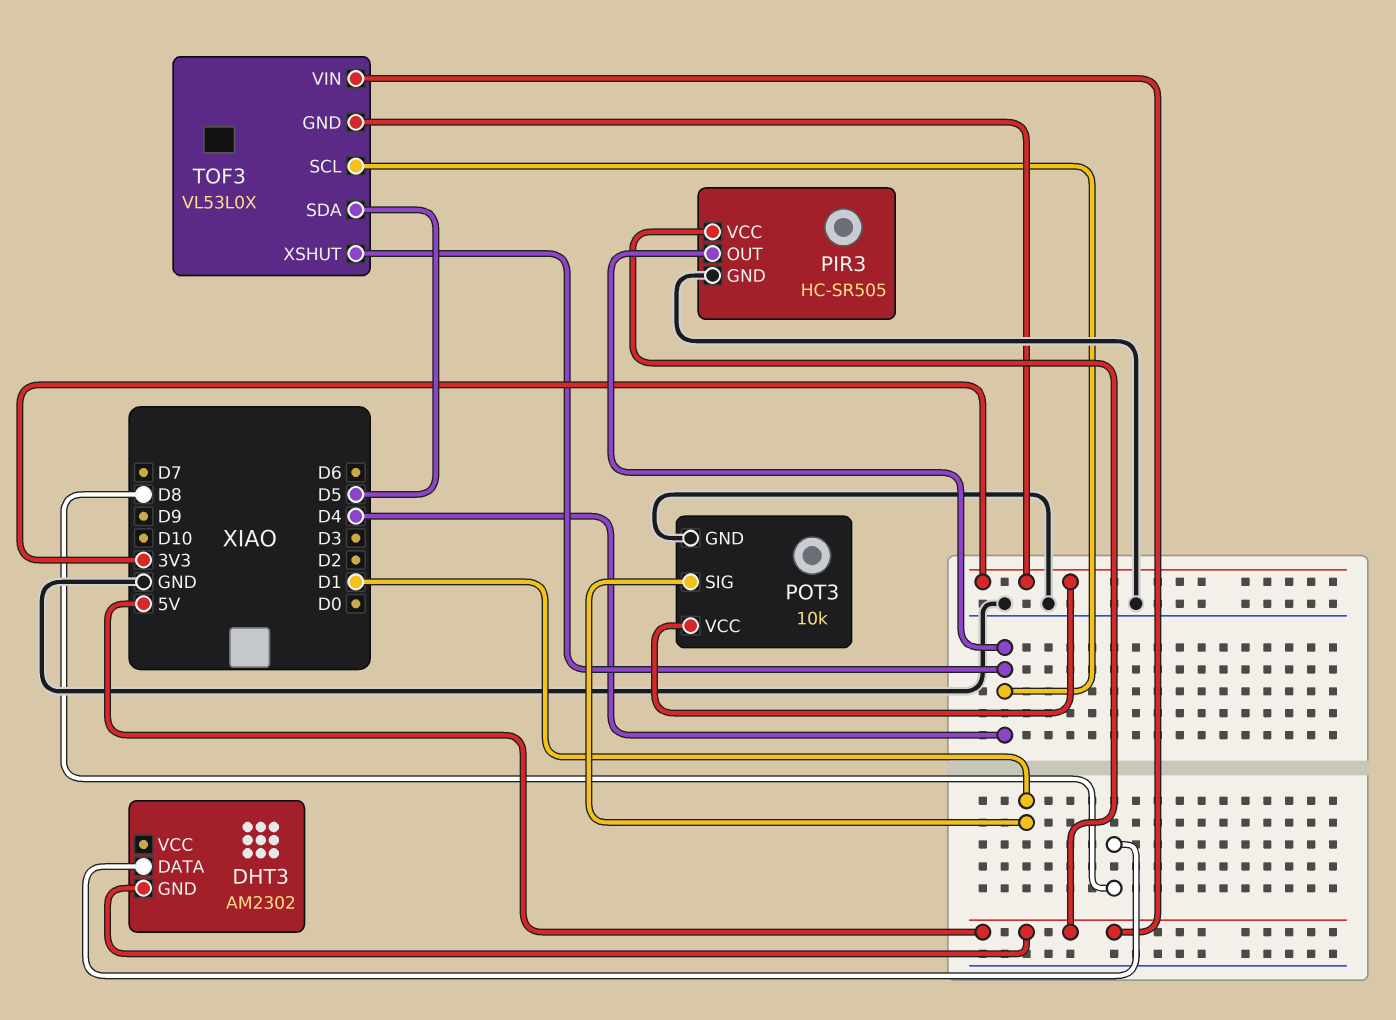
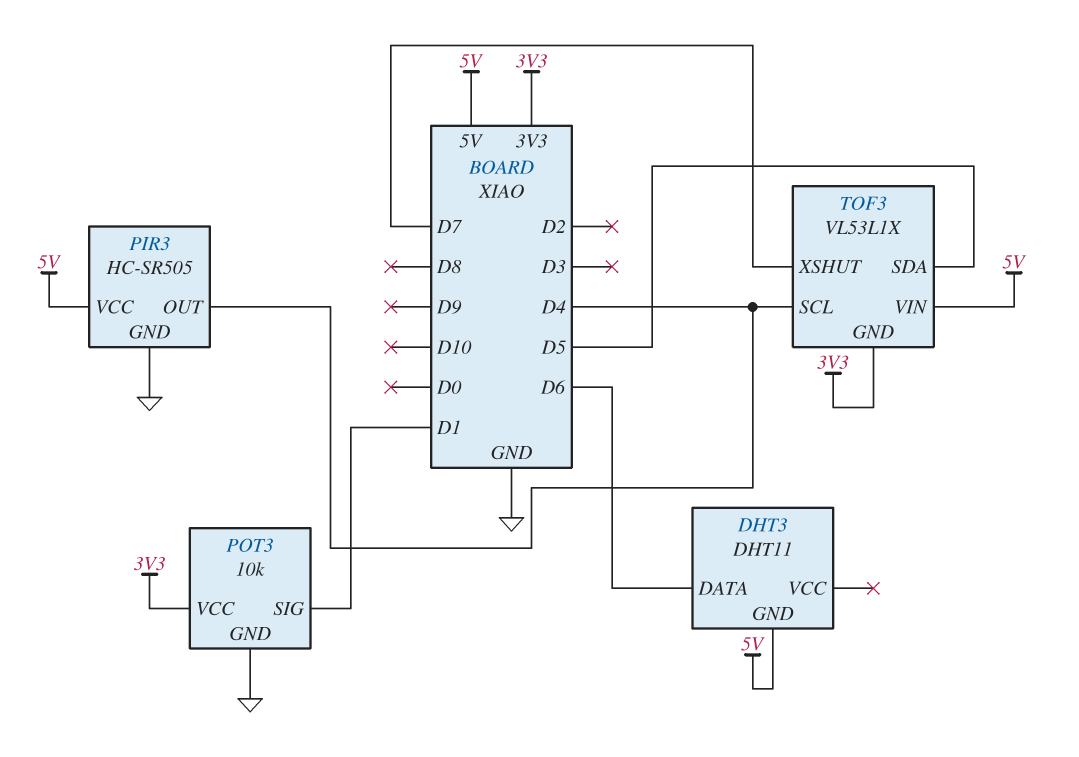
DHT3: AM2302 -> DHT11
DHT3 pin DATA: D8 -> D6
TOF3: VL53L0X -> VL53L1X
TOF3 pin XSHUT: D4 -> D7

